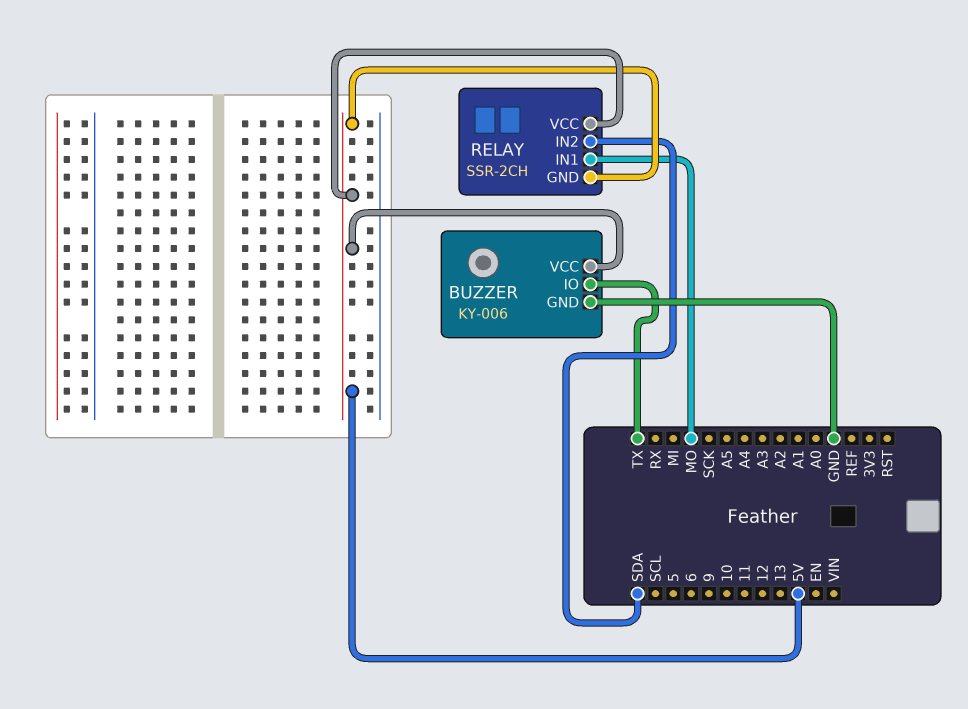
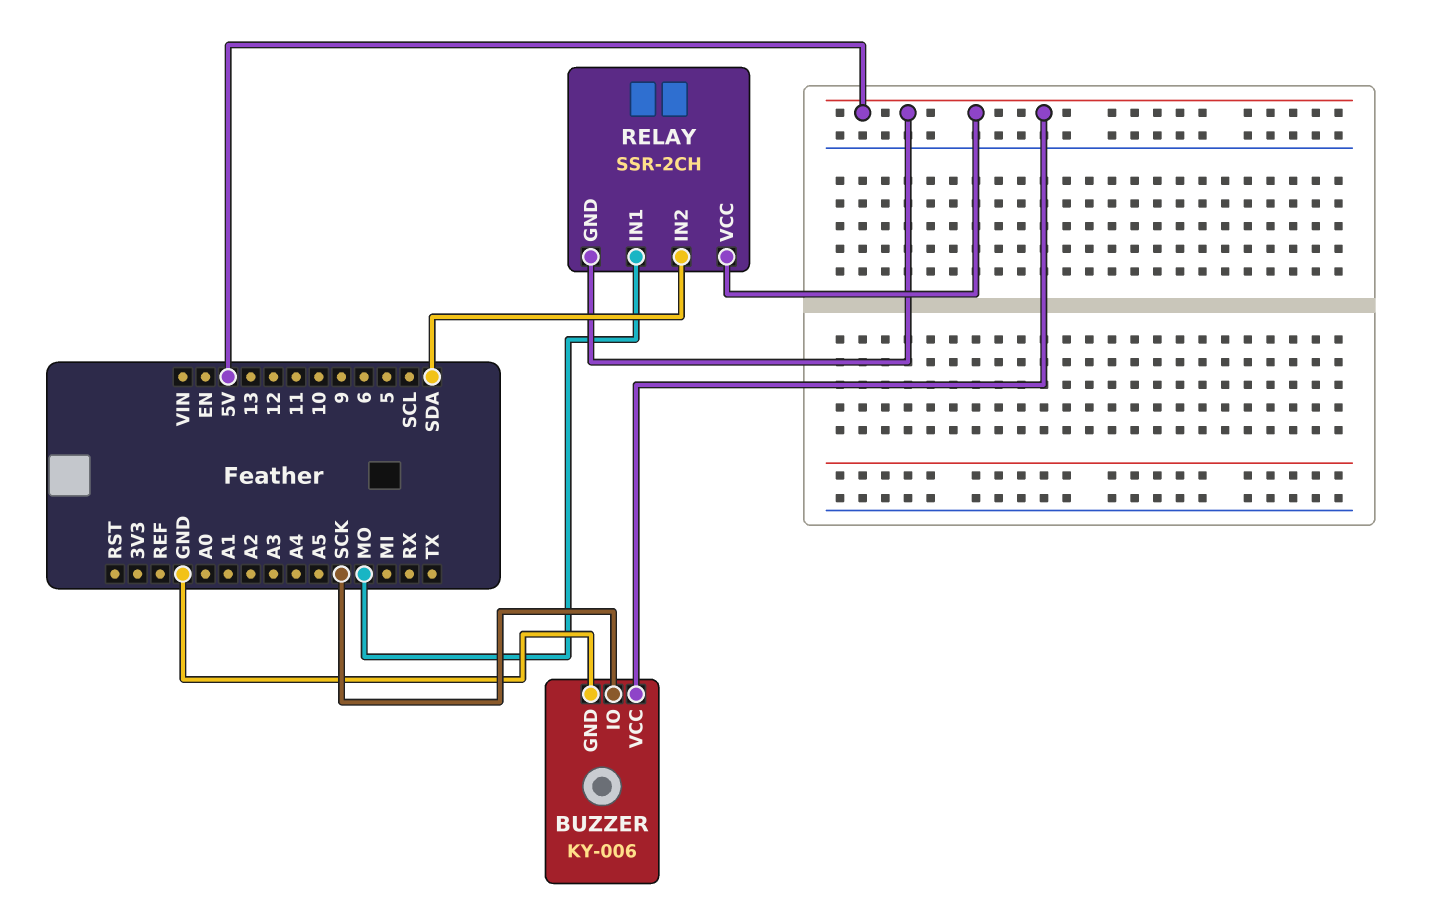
BUZZER pin IO: TX -> SCK

